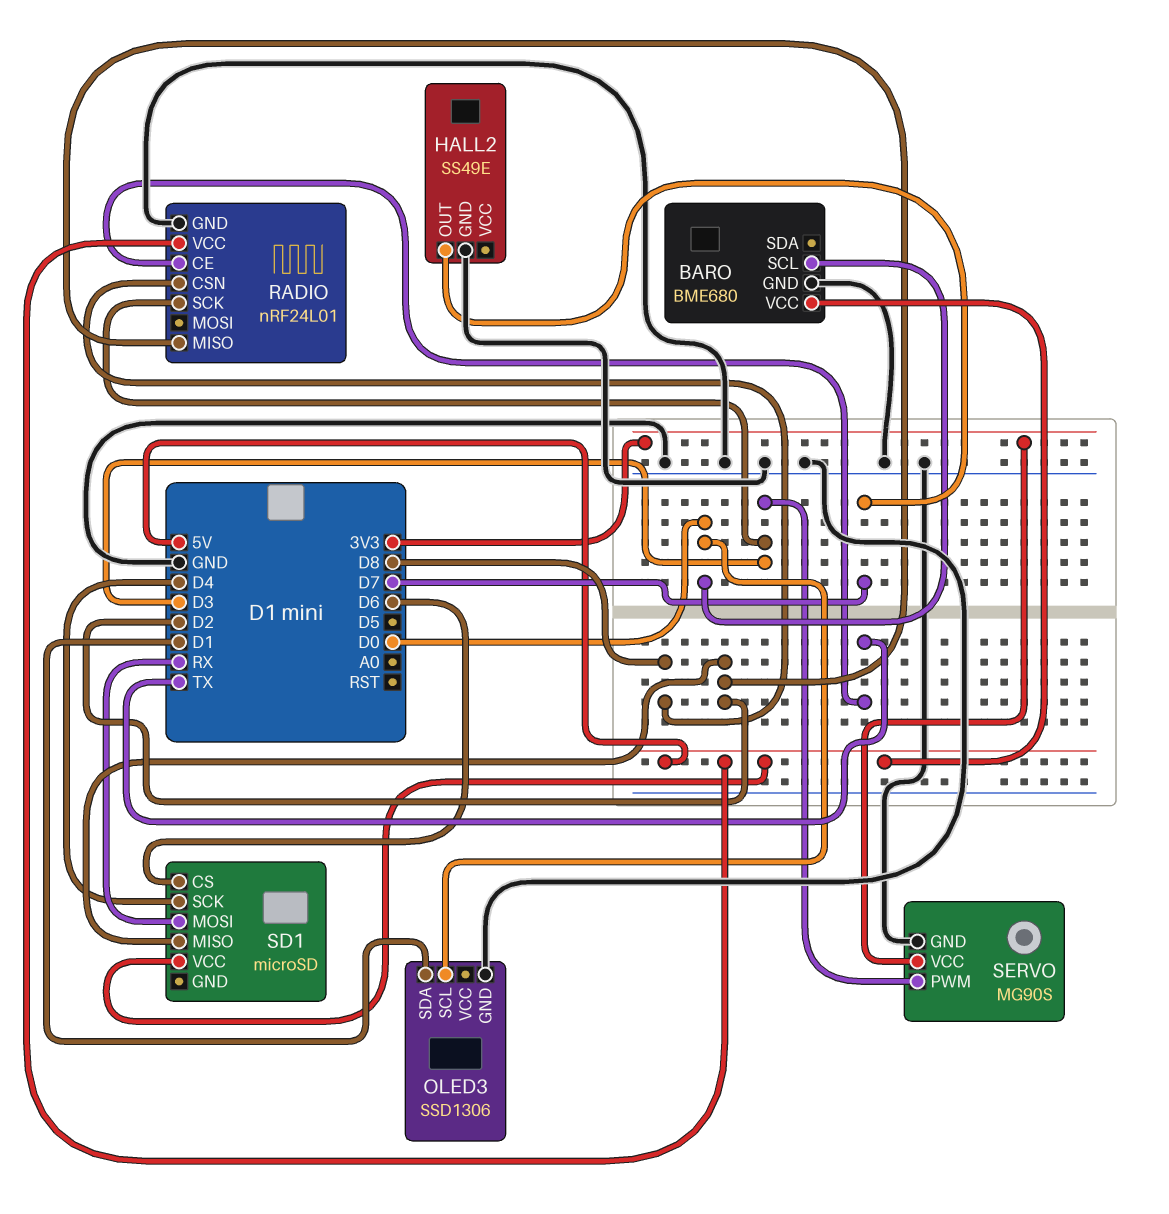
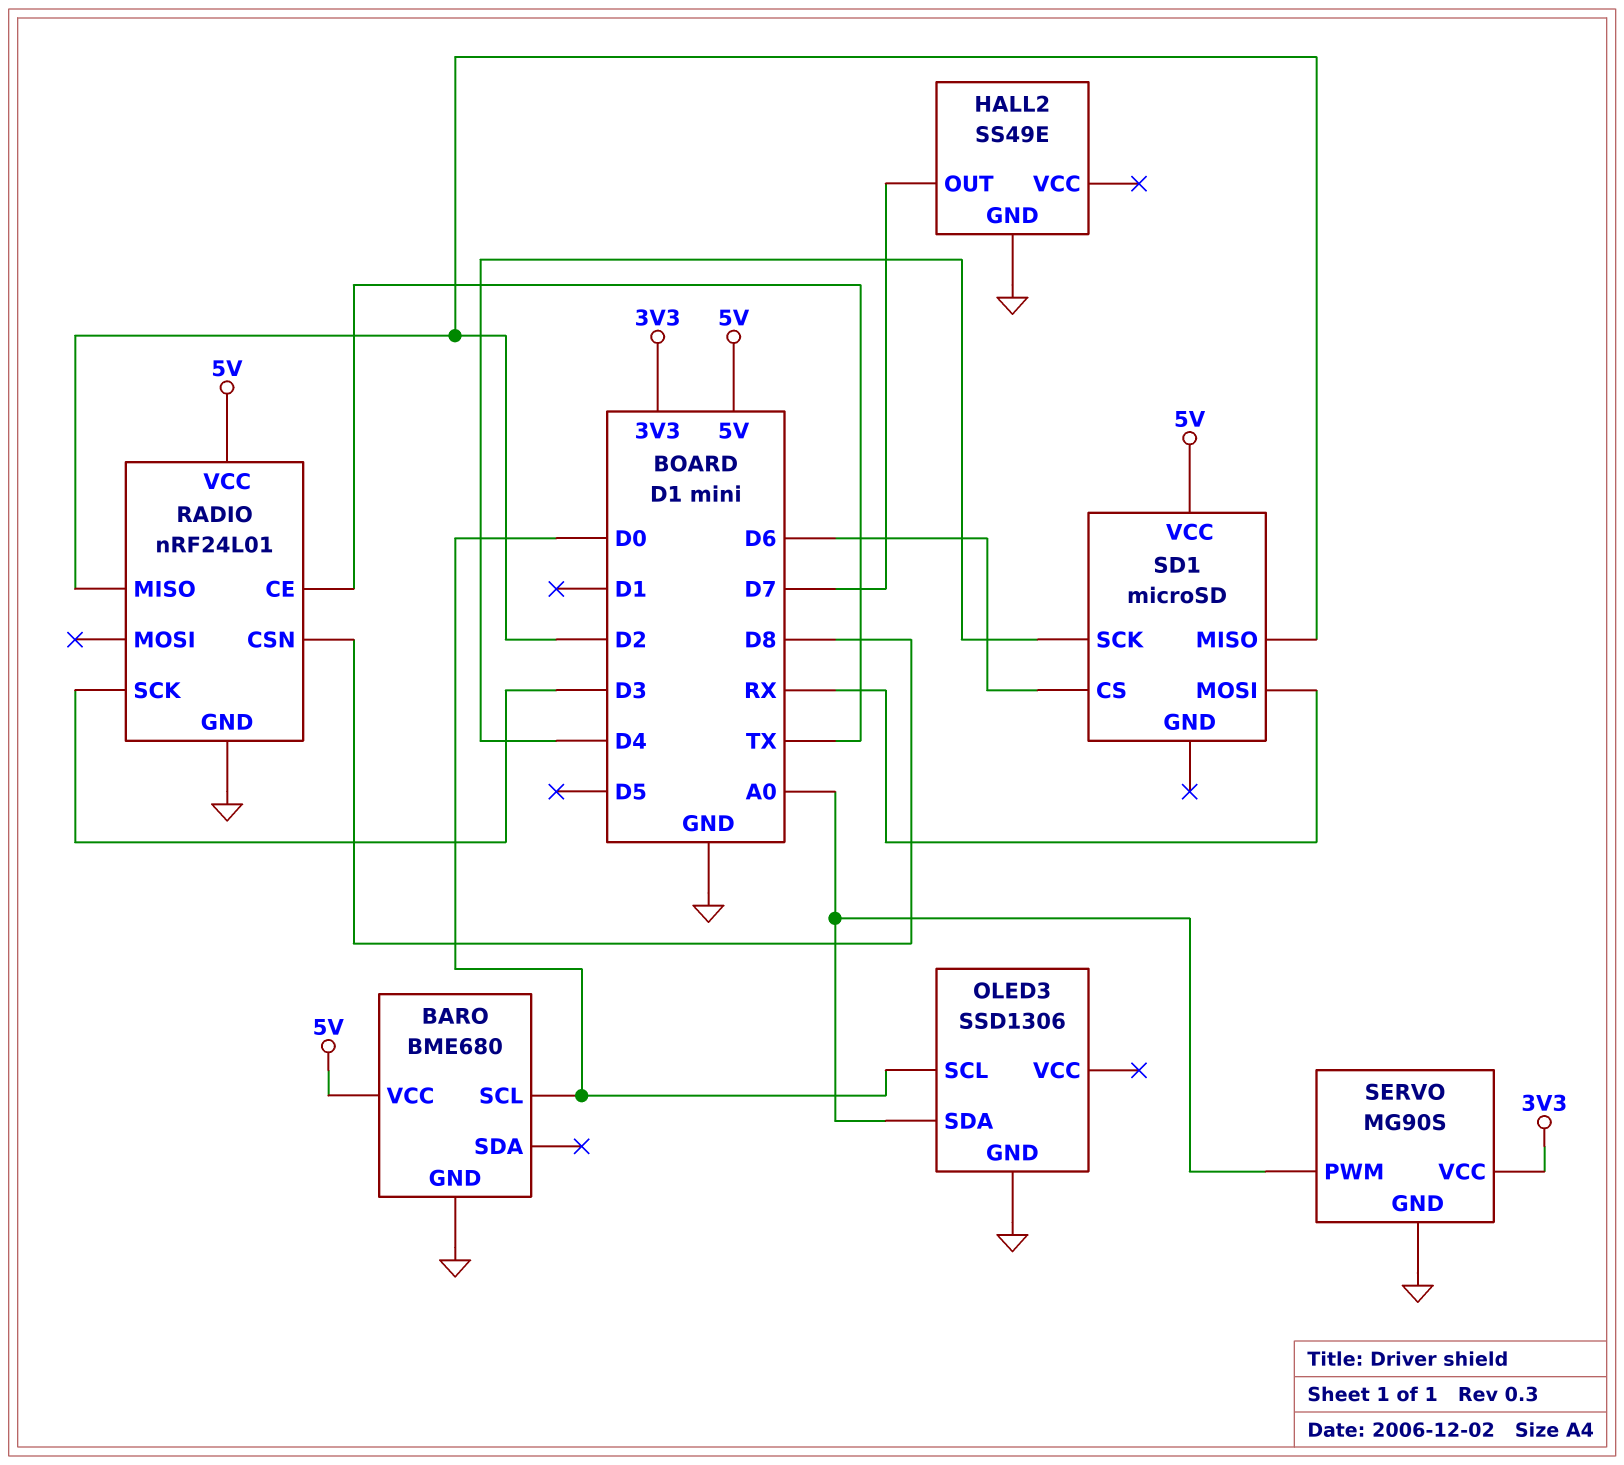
OLED3 pin SDA: D1 -> A0
SERVO pin PWM: D3 -> A0

